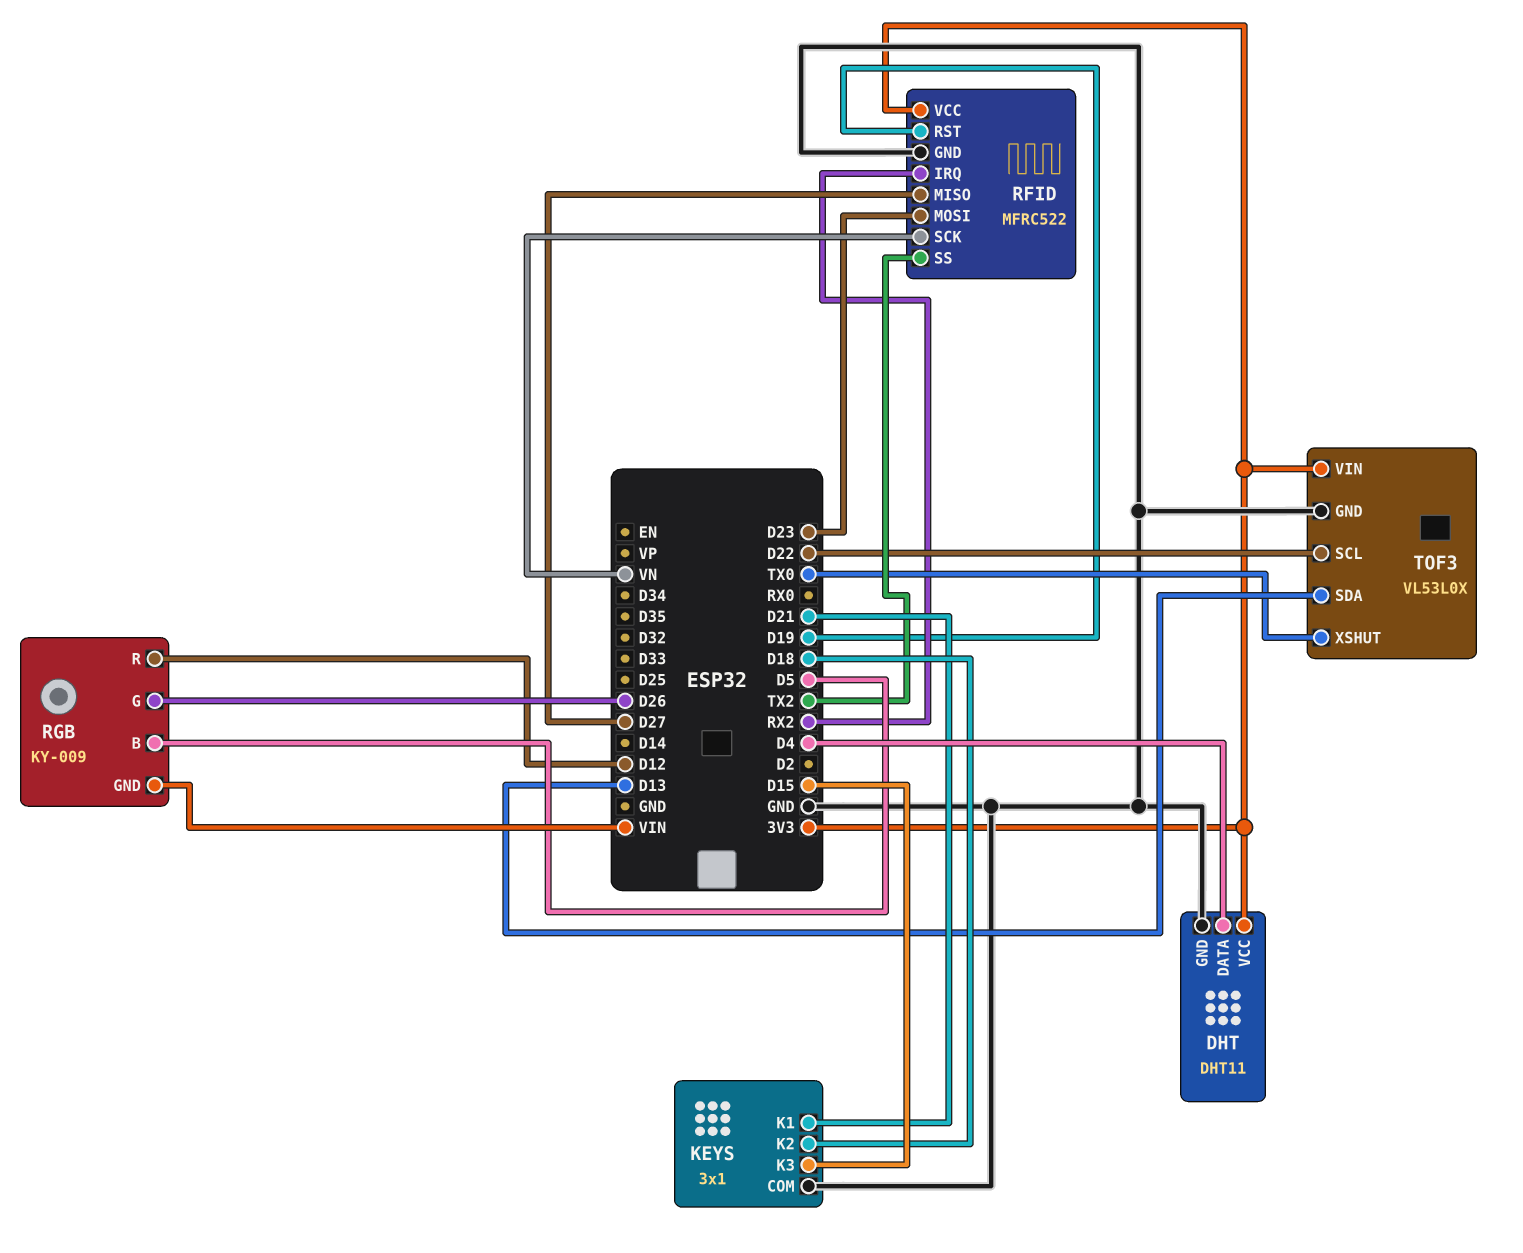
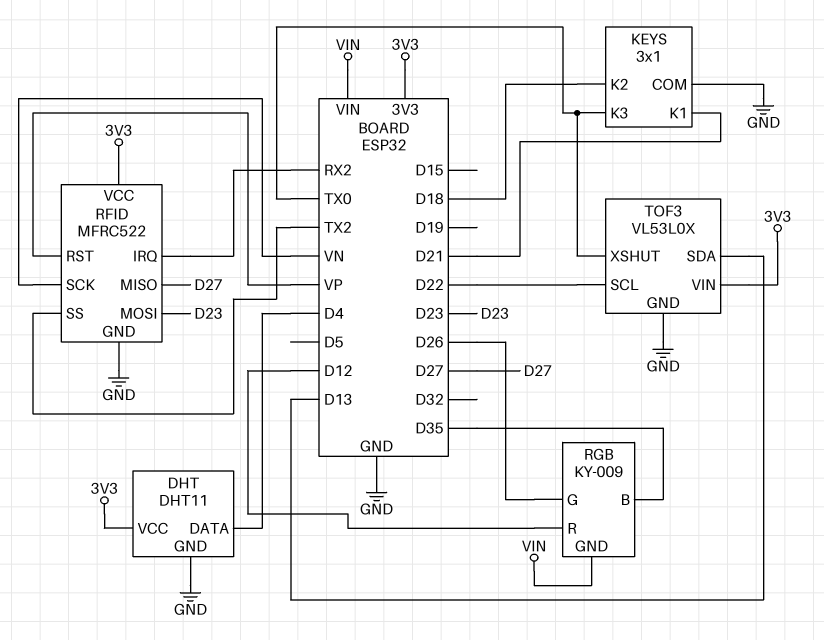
KEYS pin K3: D15 -> TX0
RFID pin RST: D19 -> VP
RGB pin B: D5 -> D35

